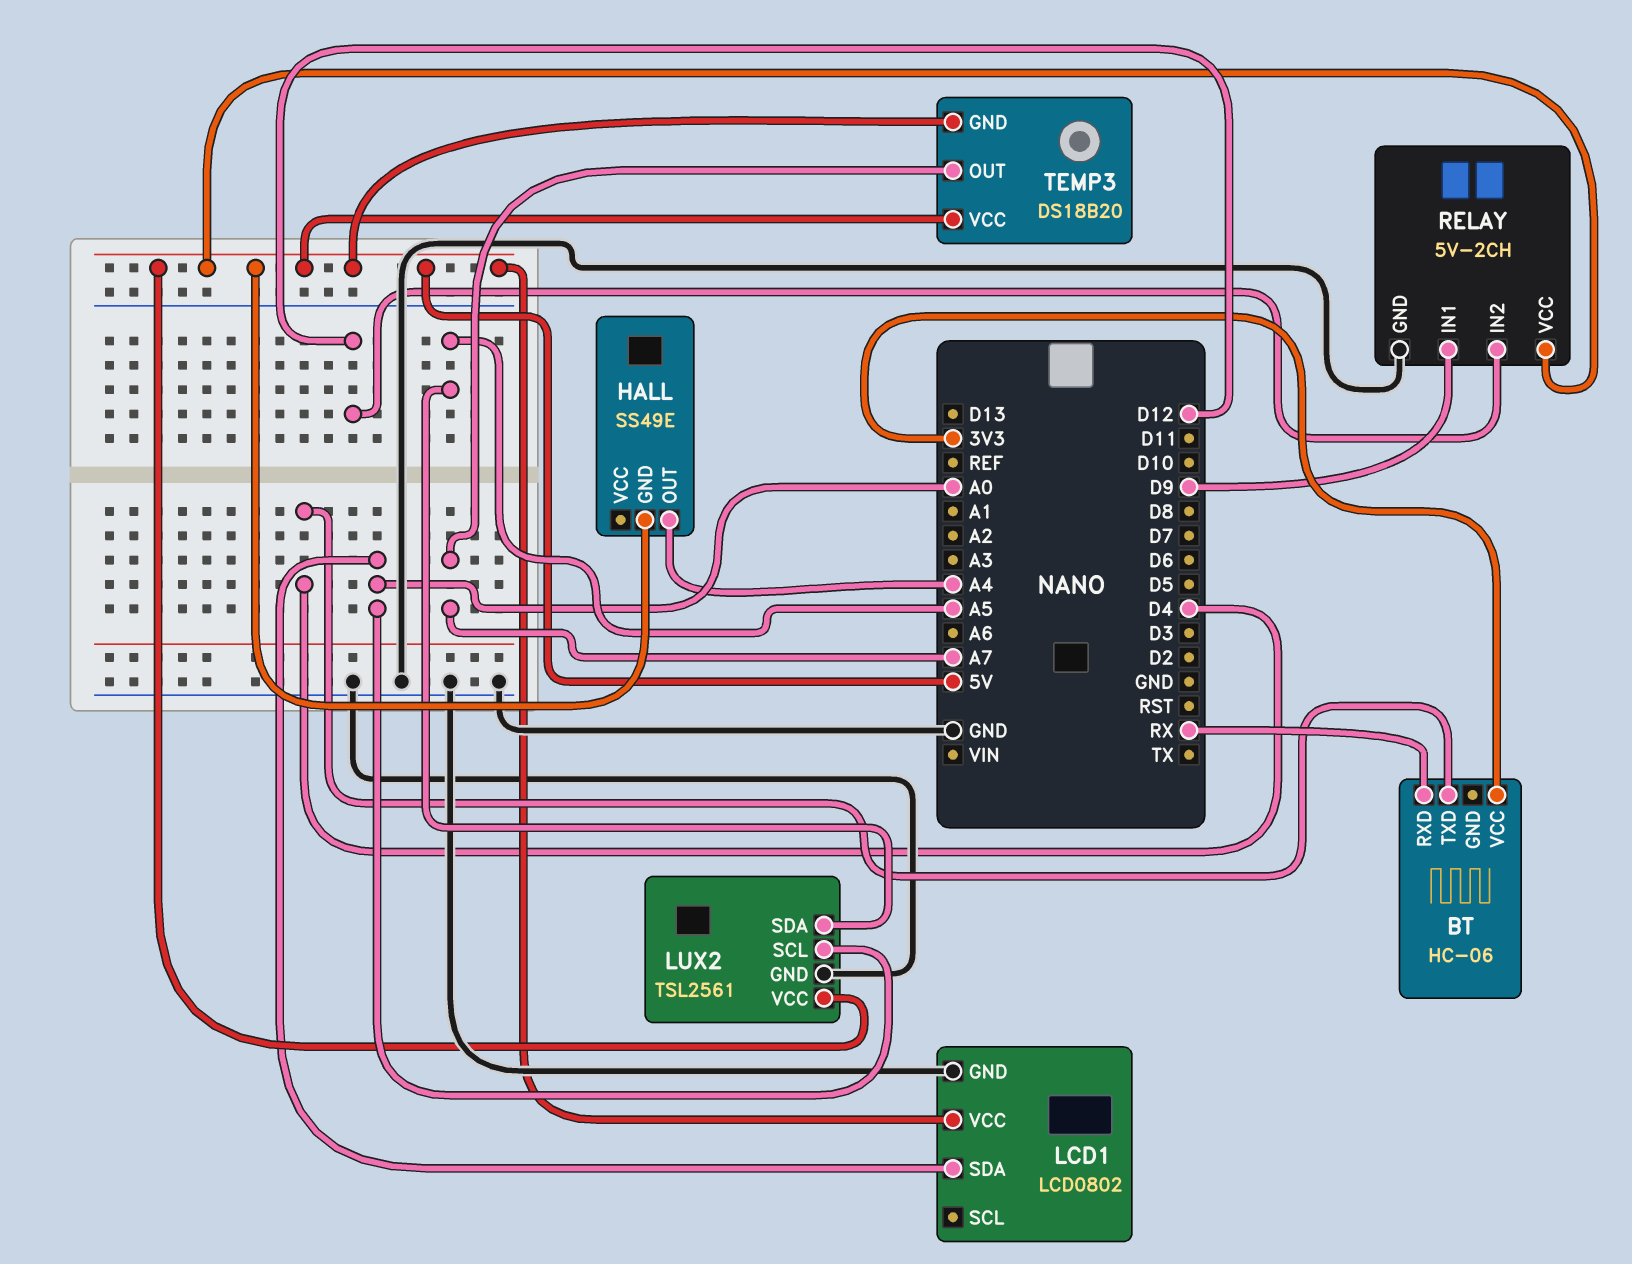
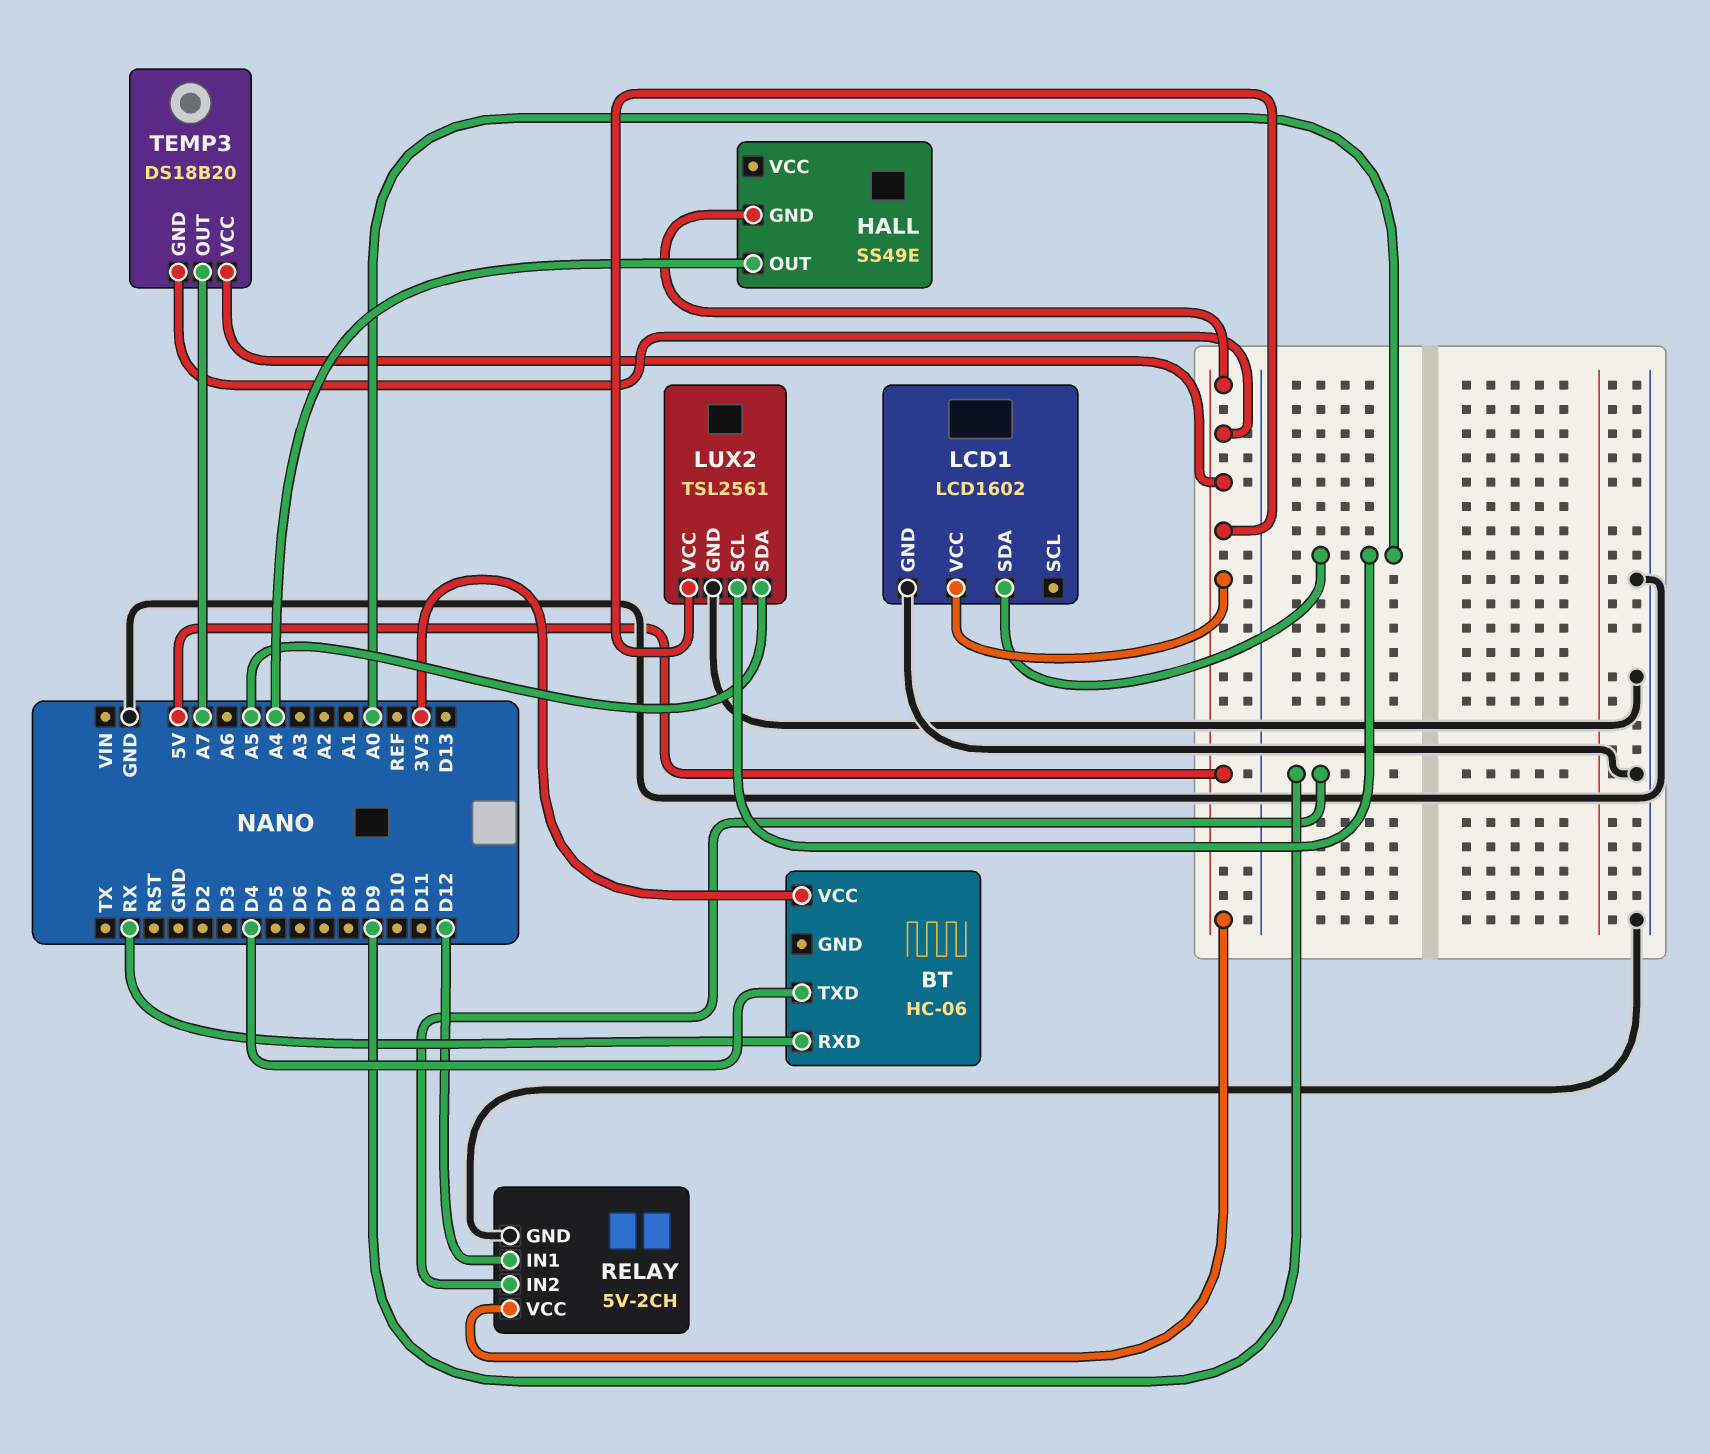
LCD1: LCD0802 -> LCD1602
RELAY pin IN1: D9 -> D12
RELAY pin IN2: D12 -> D9

